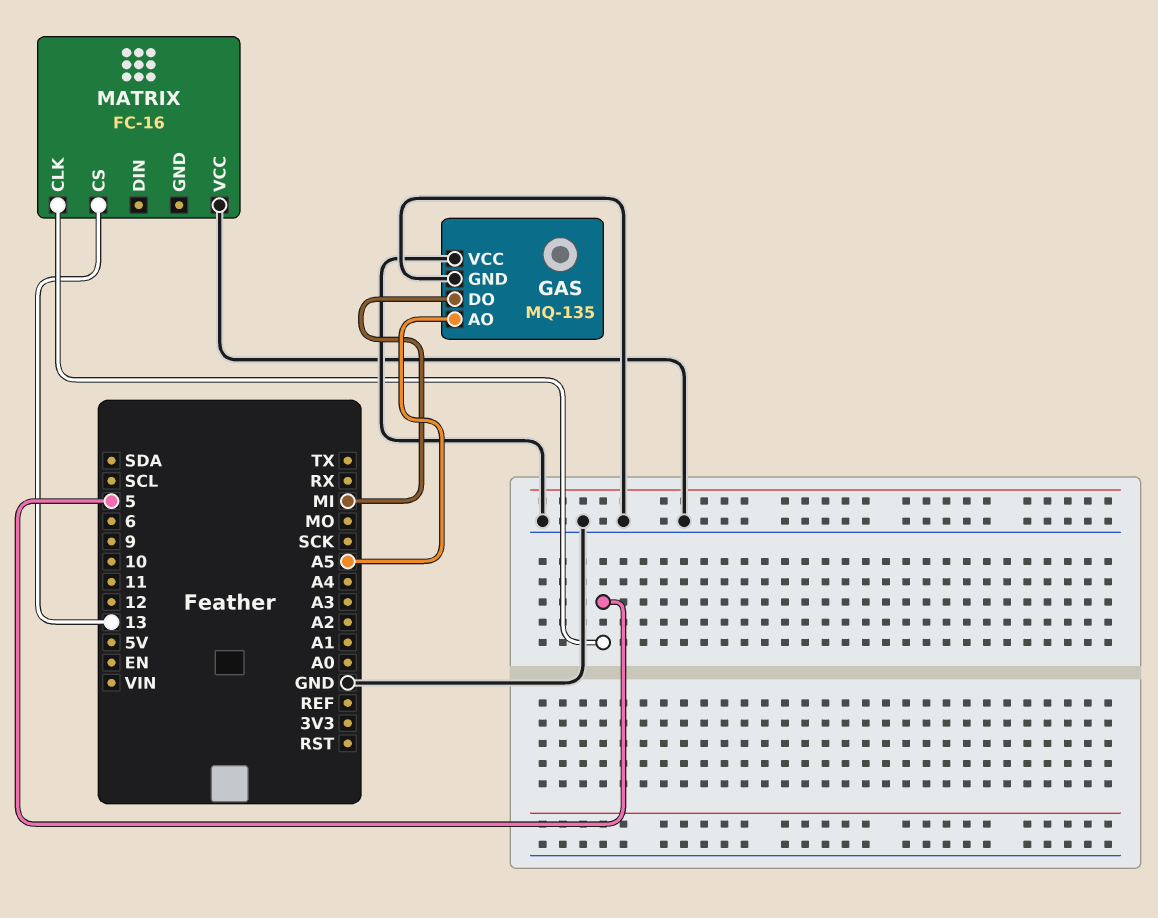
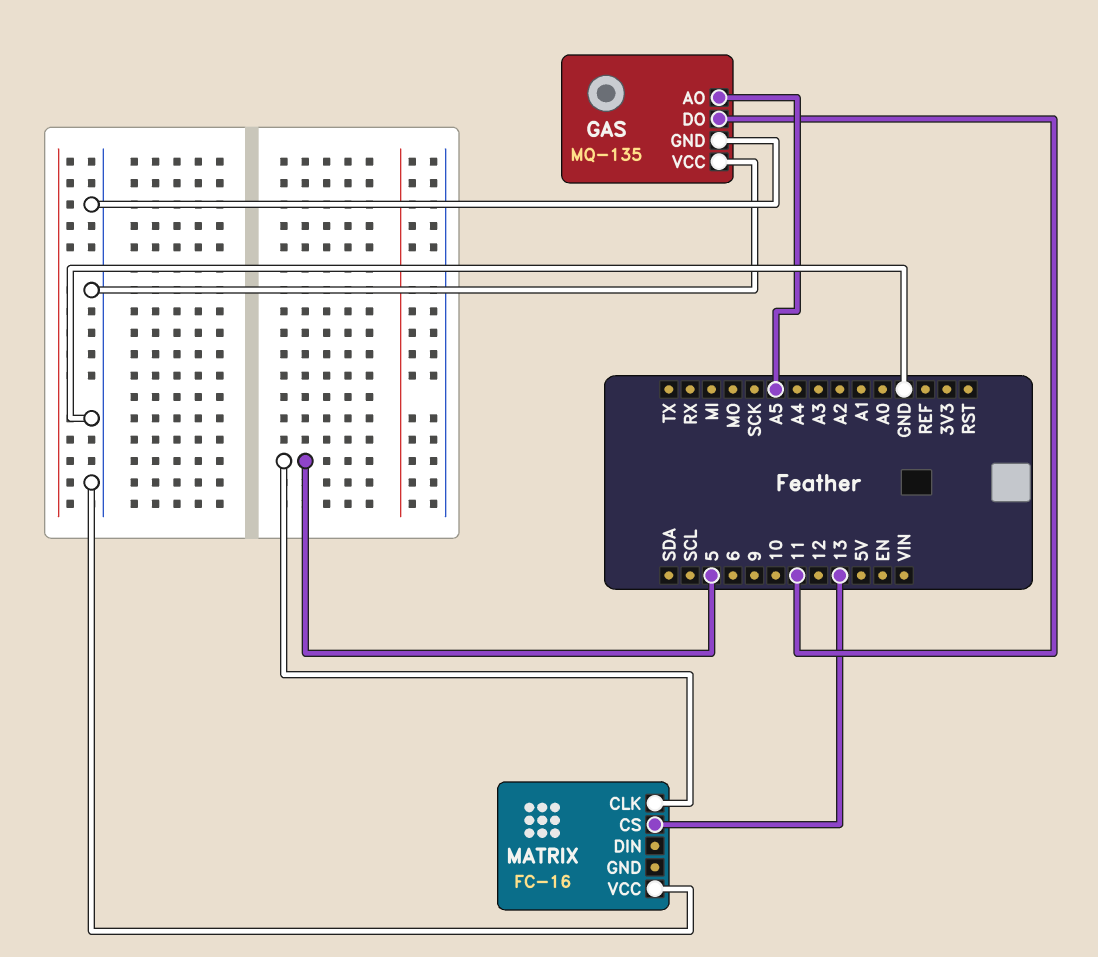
GAS pin DO: MI -> 11

